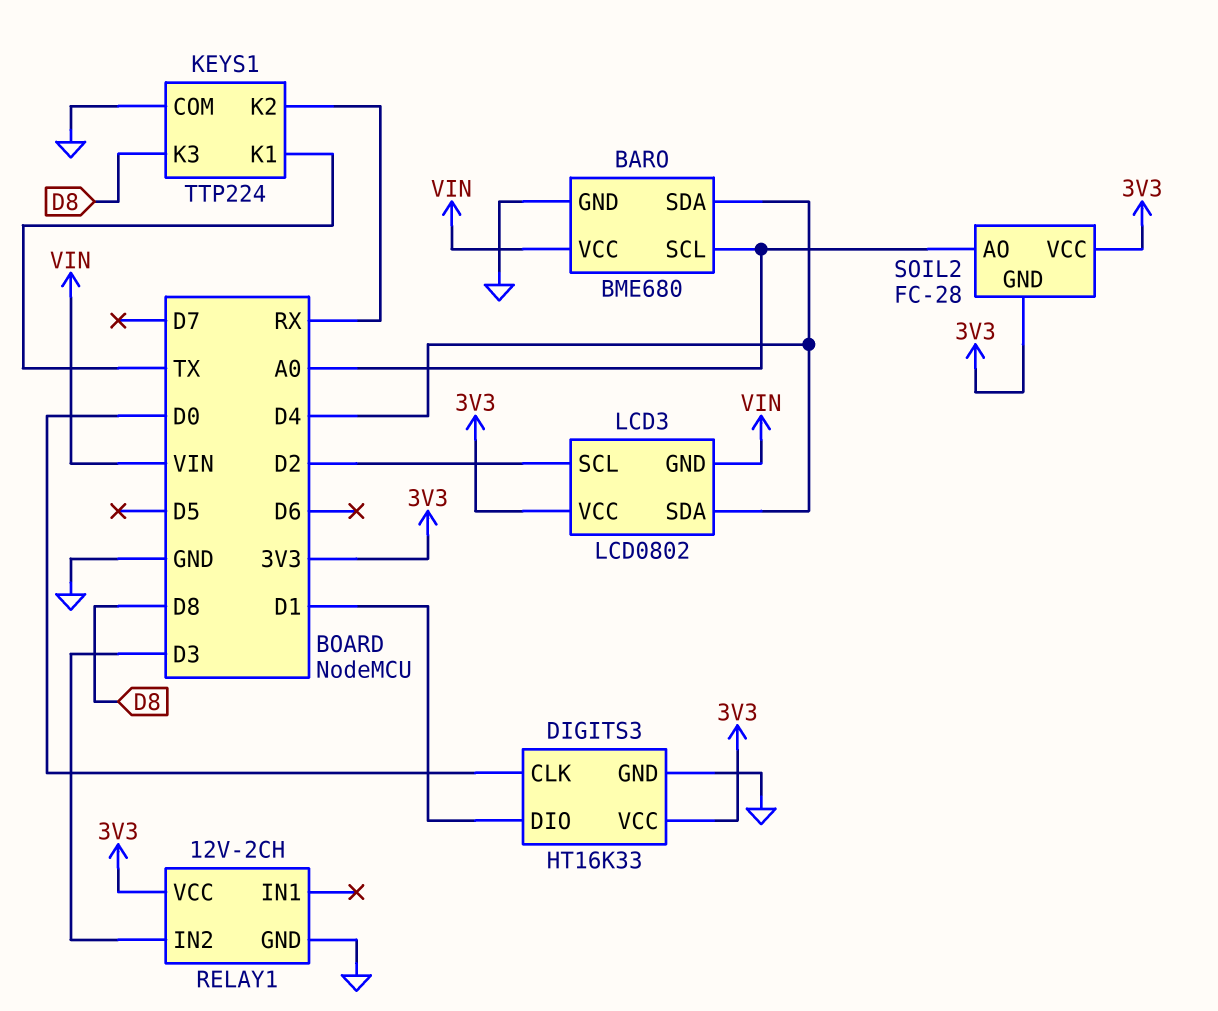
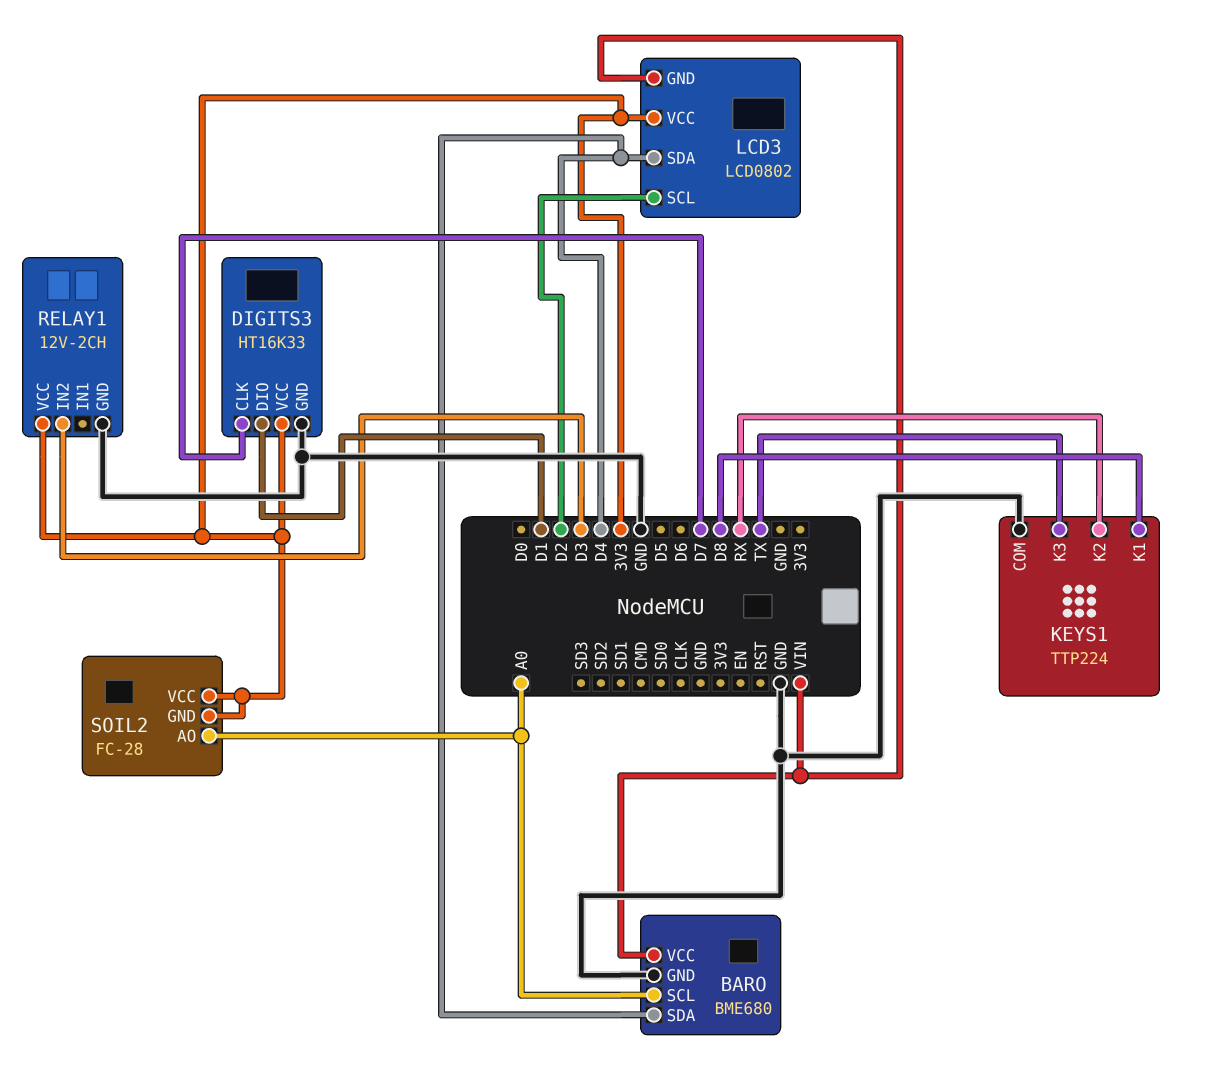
DIGITS3 pin CLK: D0 -> D7
KEYS1 pin K1: TX -> D8
KEYS1 pin K3: D8 -> TX

